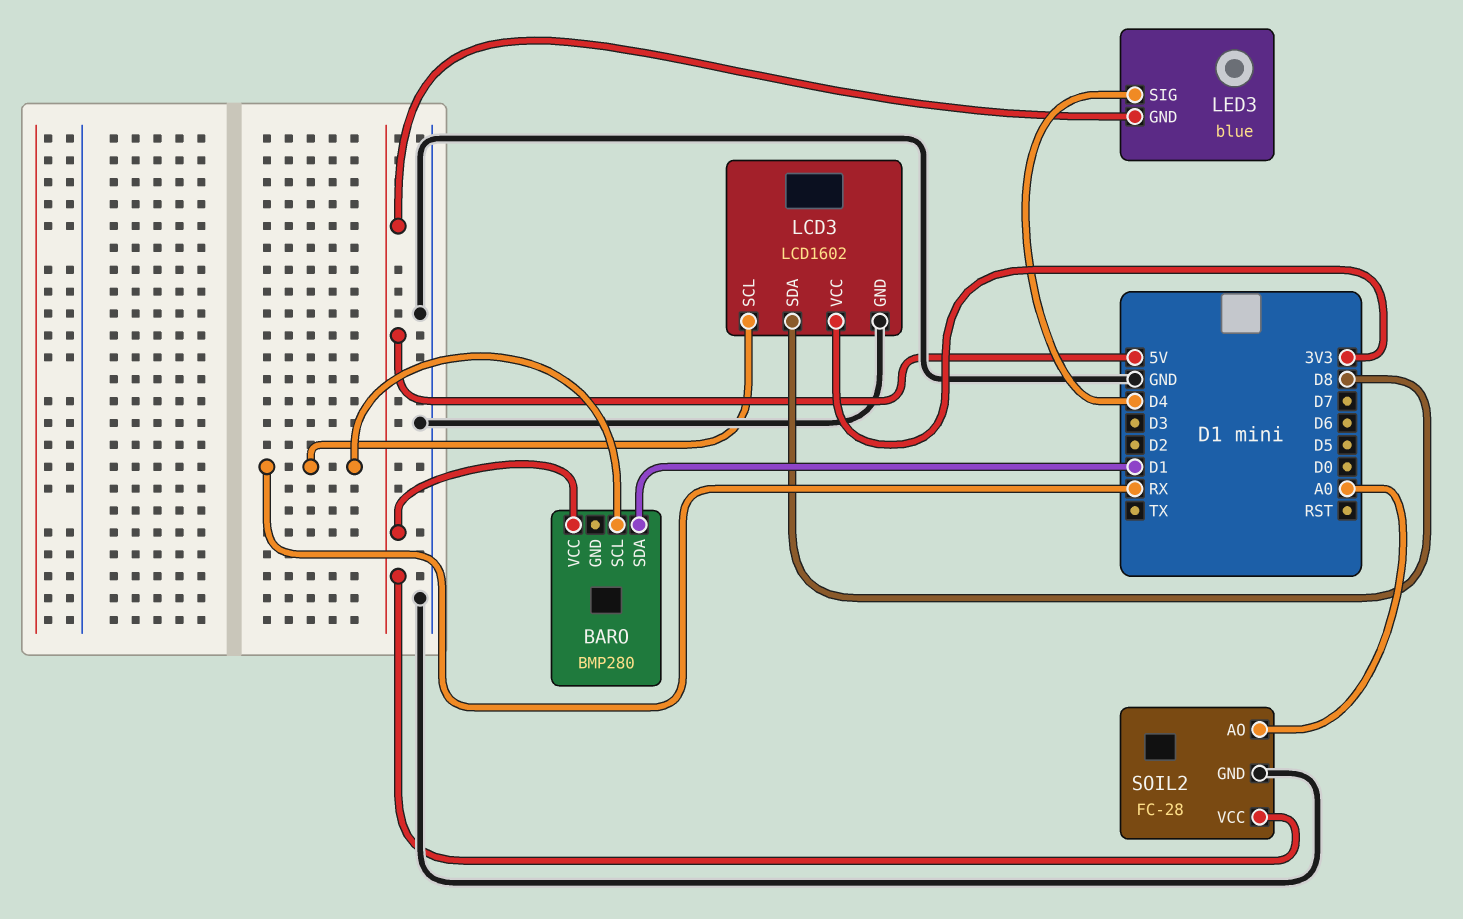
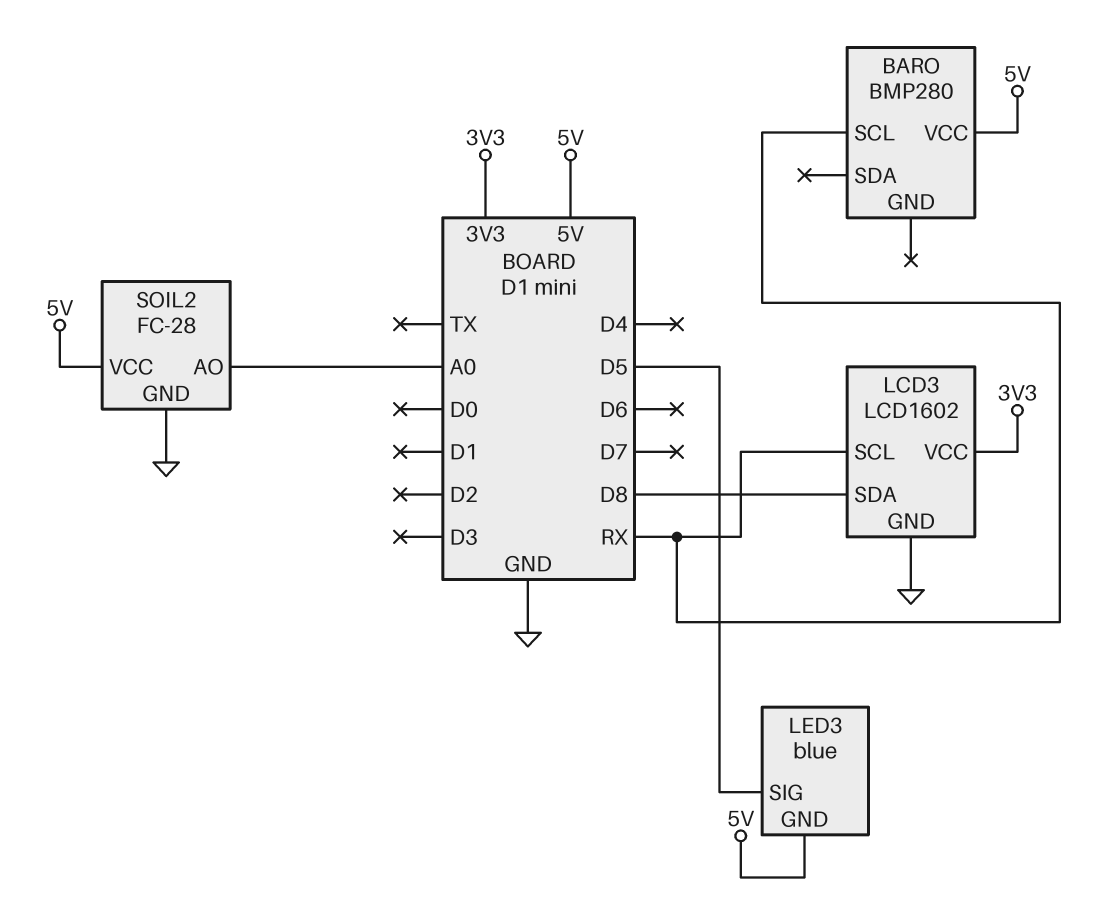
BARO pin SDA: D1 -> none
LED3 pin SIG: D4 -> D5

